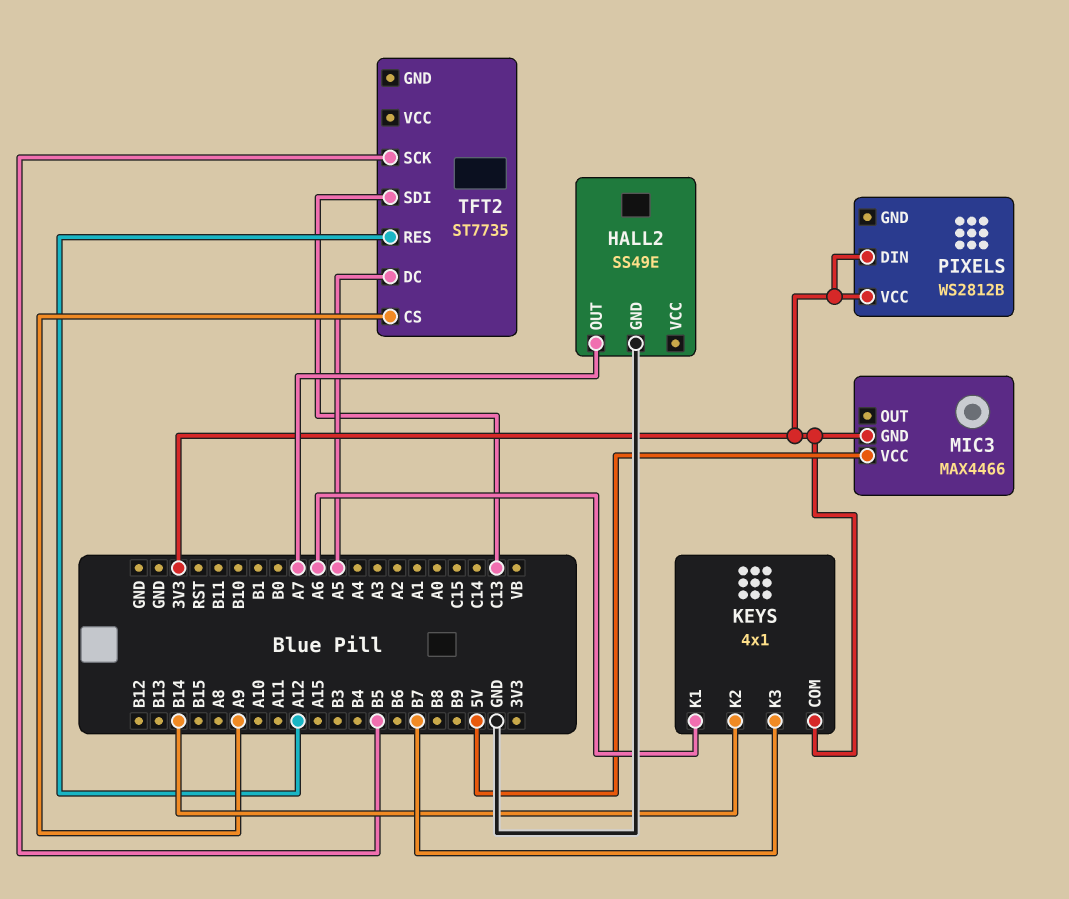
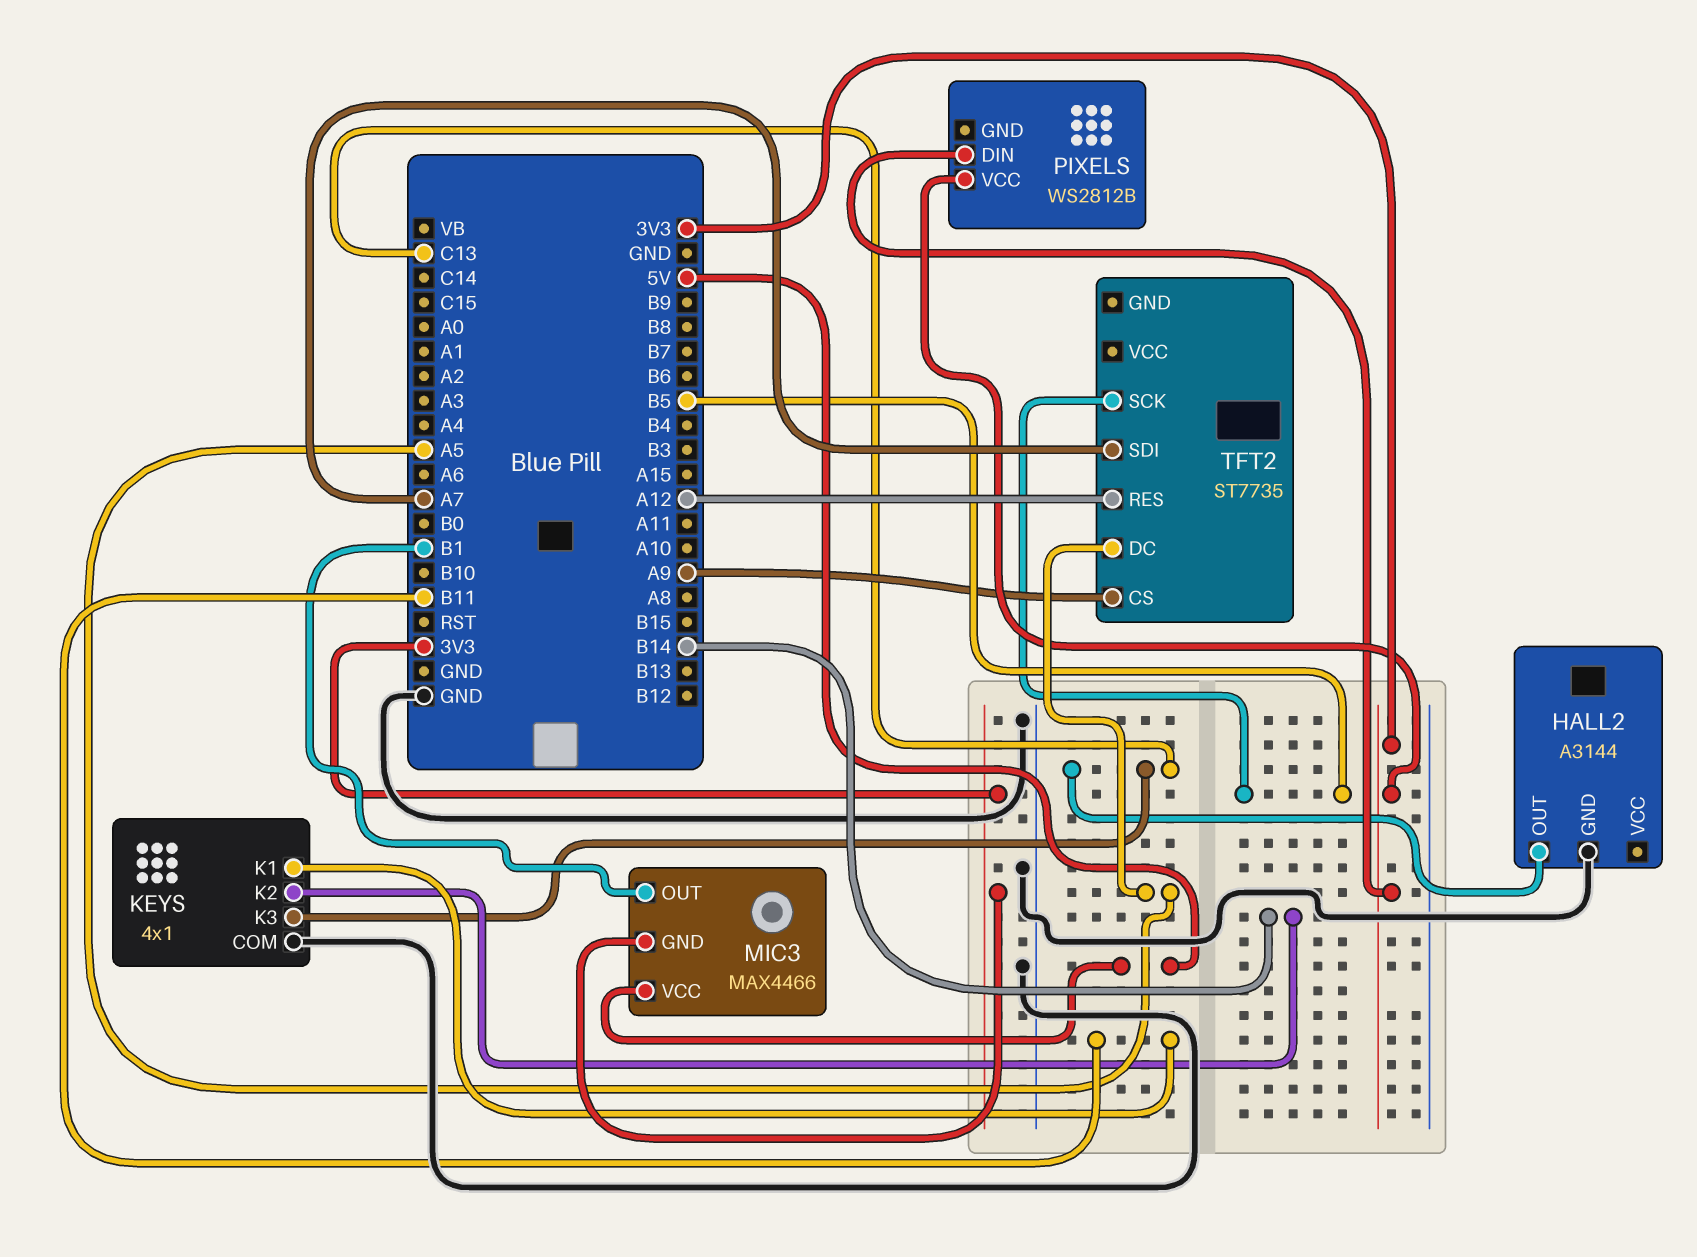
HALL2: SS49E -> A3144
HALL2 pin OUT: A7 -> C13
KEYS pin COM: 3V3 -> GND
KEYS pin K1: A6 -> B11
KEYS pin K3: B7 -> C13
MIC3 pin OUT: none -> B1
TFT2 pin SDI: C13 -> A7

